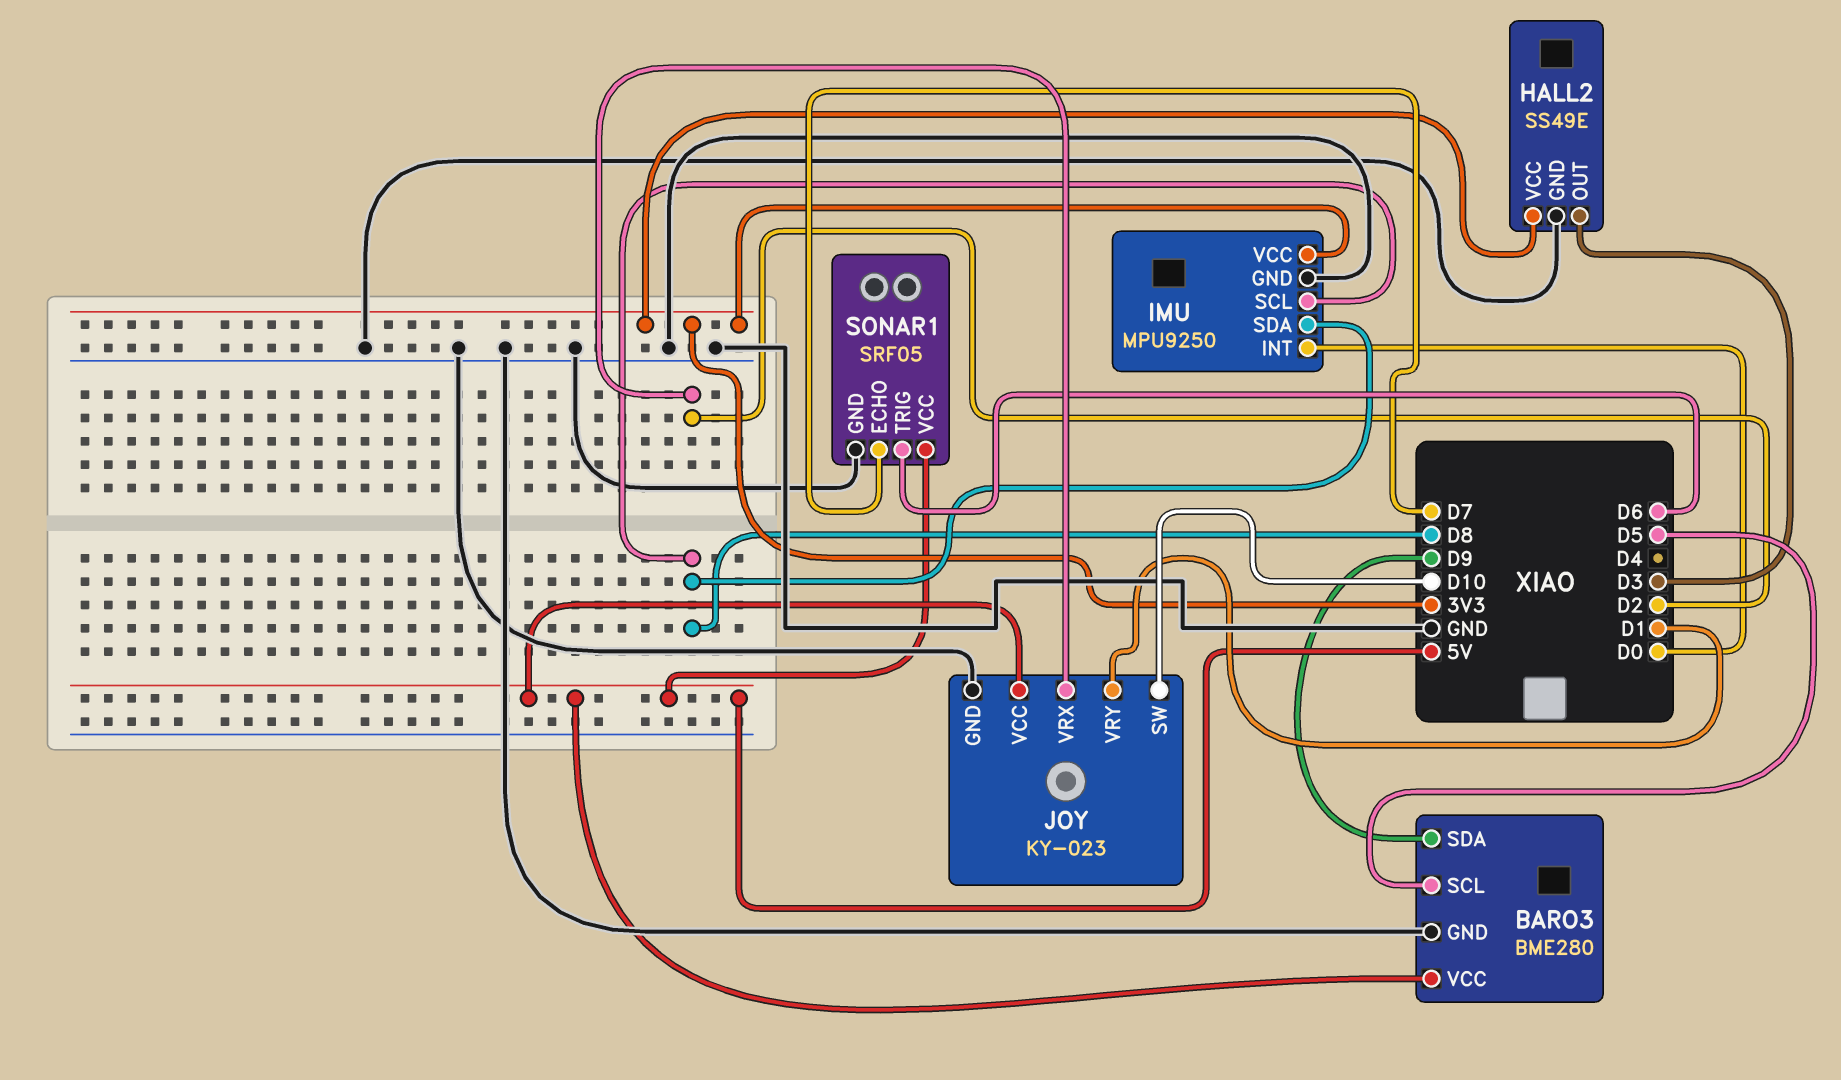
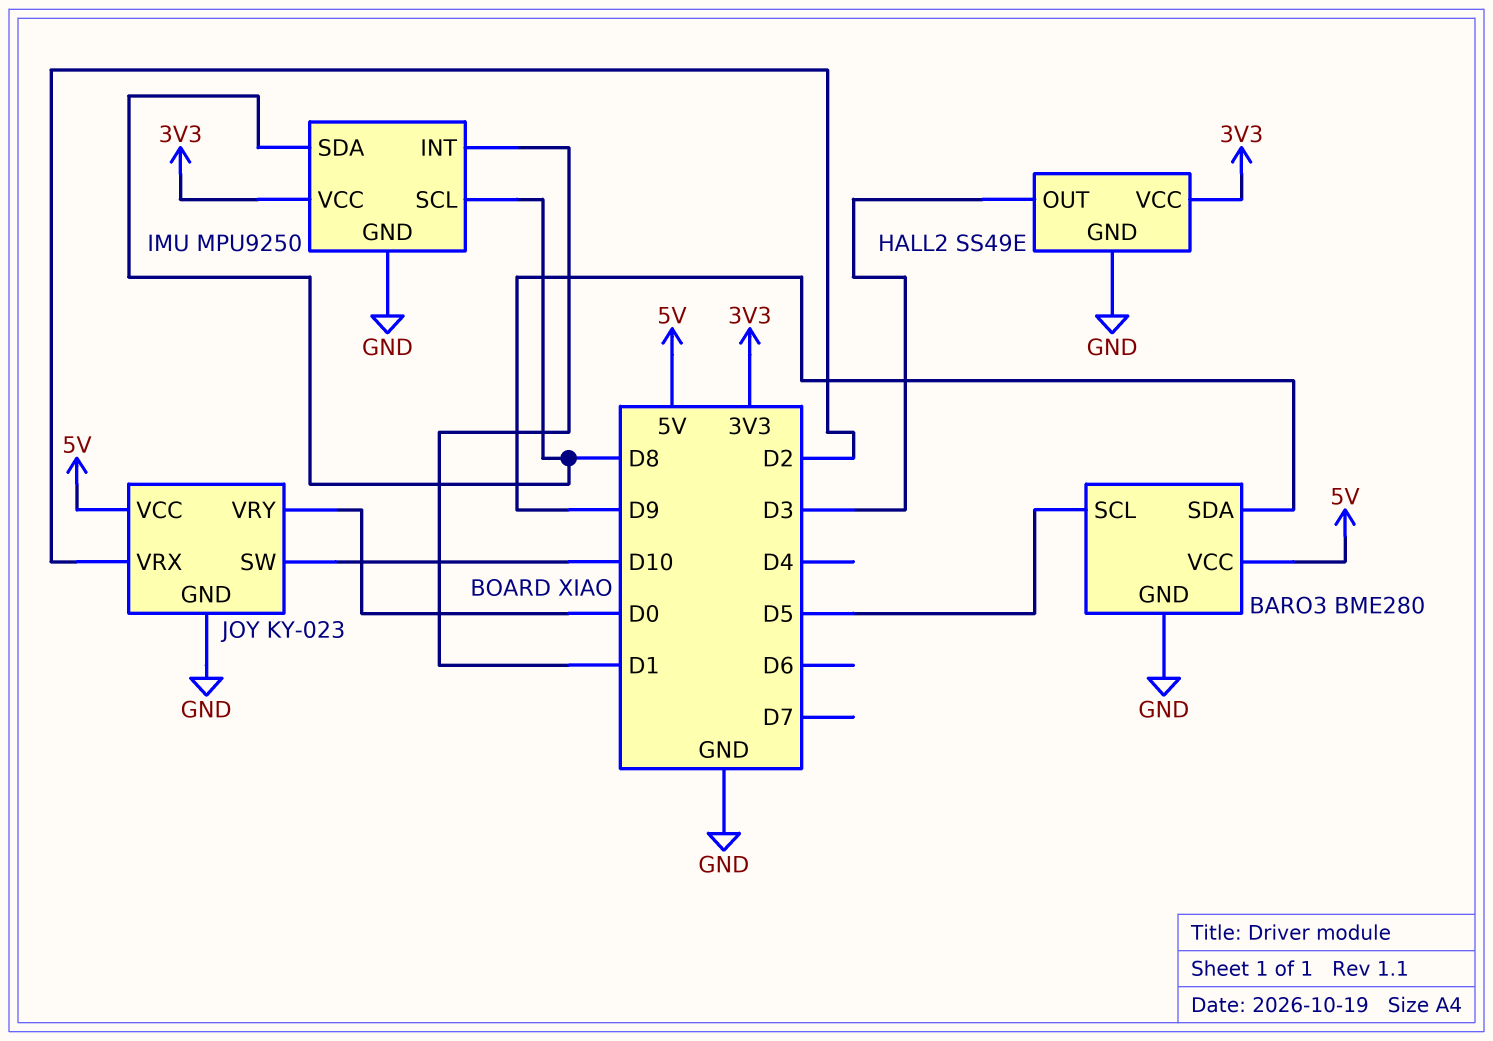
IMU pin INT: D0 -> D1
JOY pin VRY: D1 -> D0
SONAR1: SRF05 -> none
SONAR1 pin ECHO: D7 -> none
SONAR1 pin GND: GND -> none
SONAR1 pin TRIG: D6 -> none
SONAR1 pin VCC: 5V -> none

